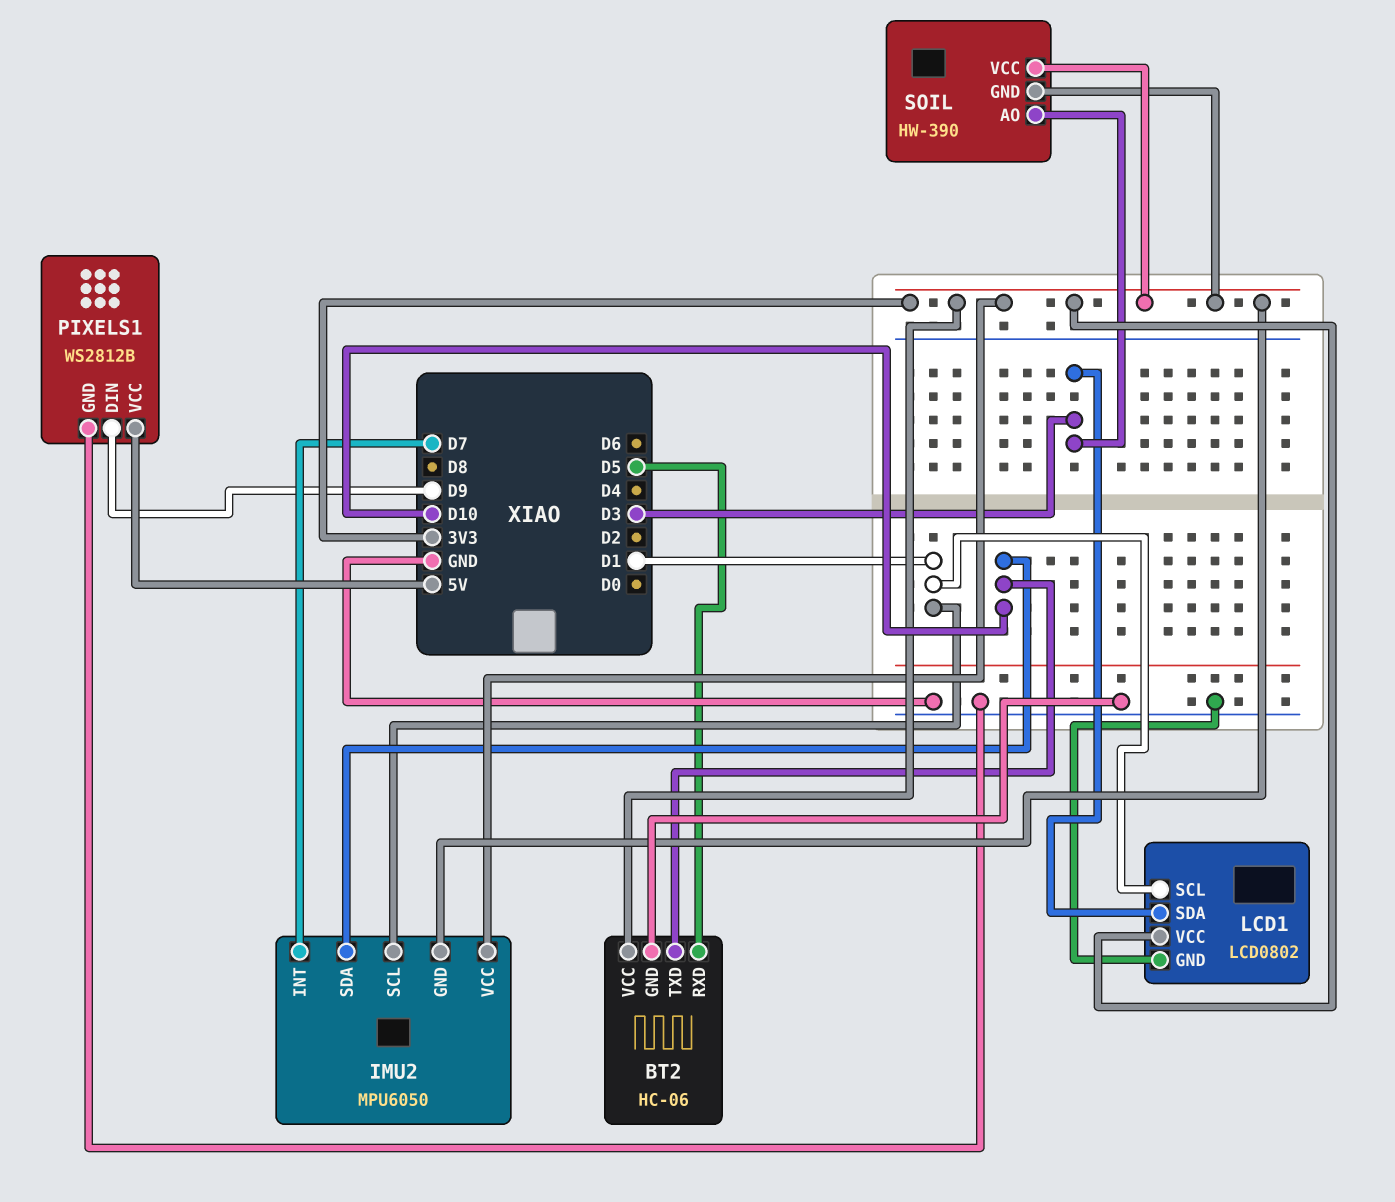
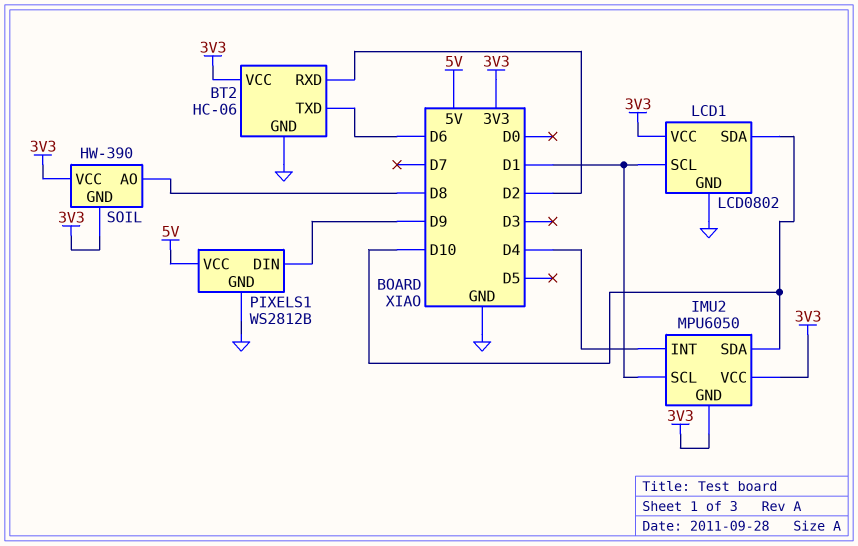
BT2 pin RXD: D5 -> D2
BT2 pin TXD: D10 -> D6
IMU2 pin INT: D7 -> D4
LCD1 pin SDA: D3 -> D10
SOIL pin AO: D3 -> D8

